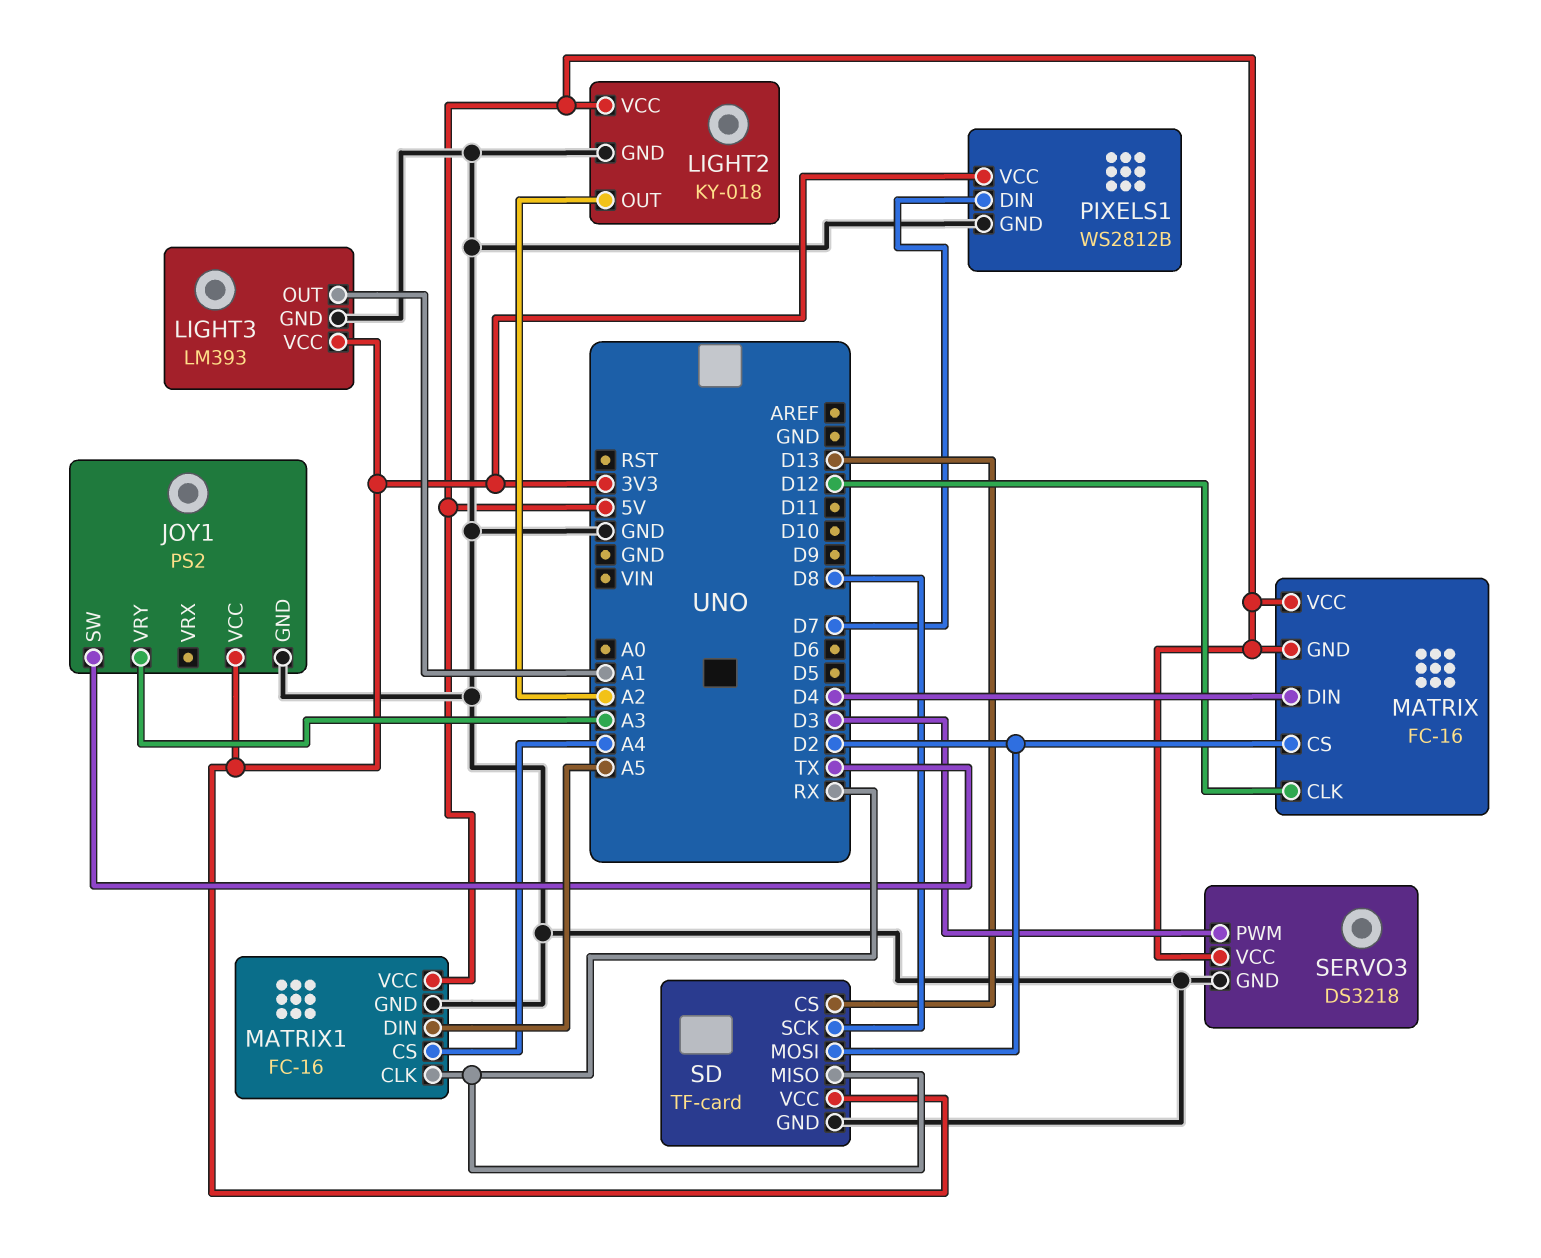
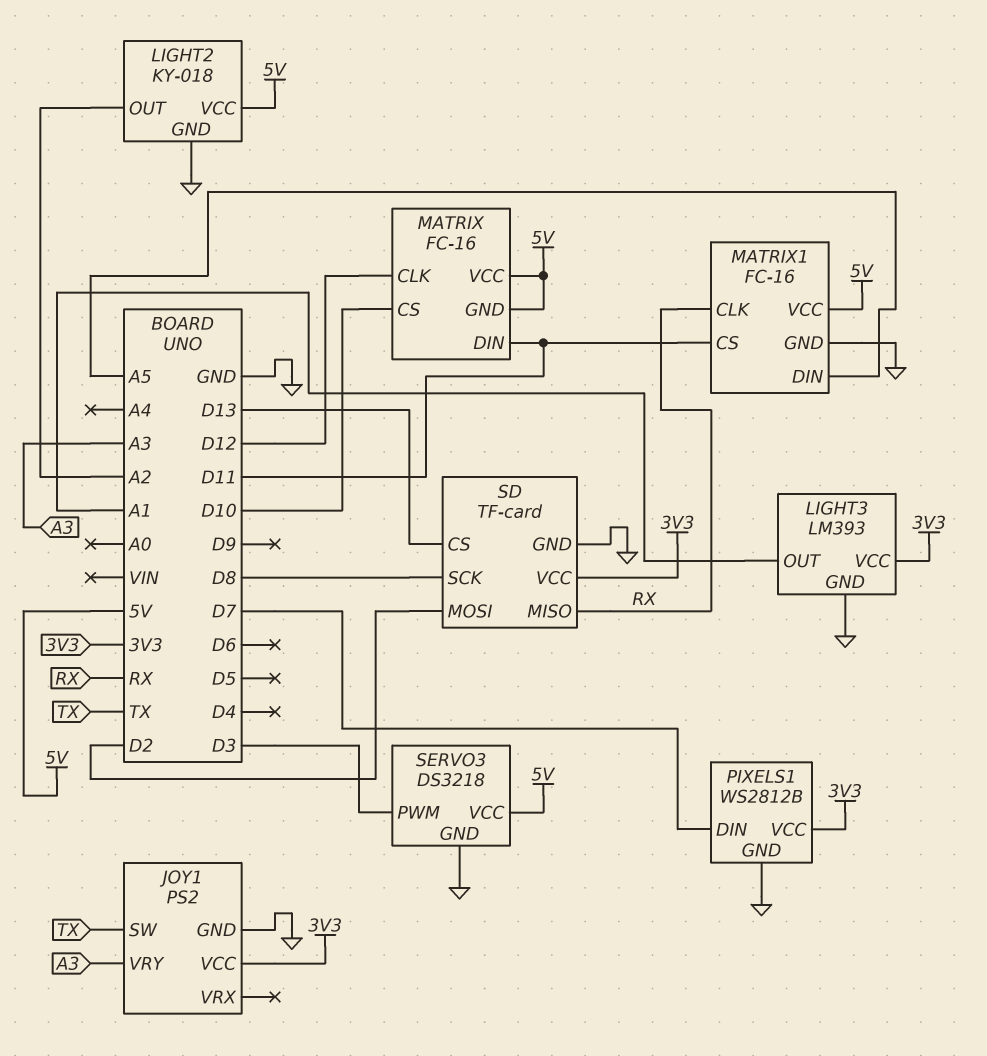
MATRIX pin CS: D2 -> D10
MATRIX pin DIN: D4 -> D11
MATRIX1 pin CS: A4 -> D11

